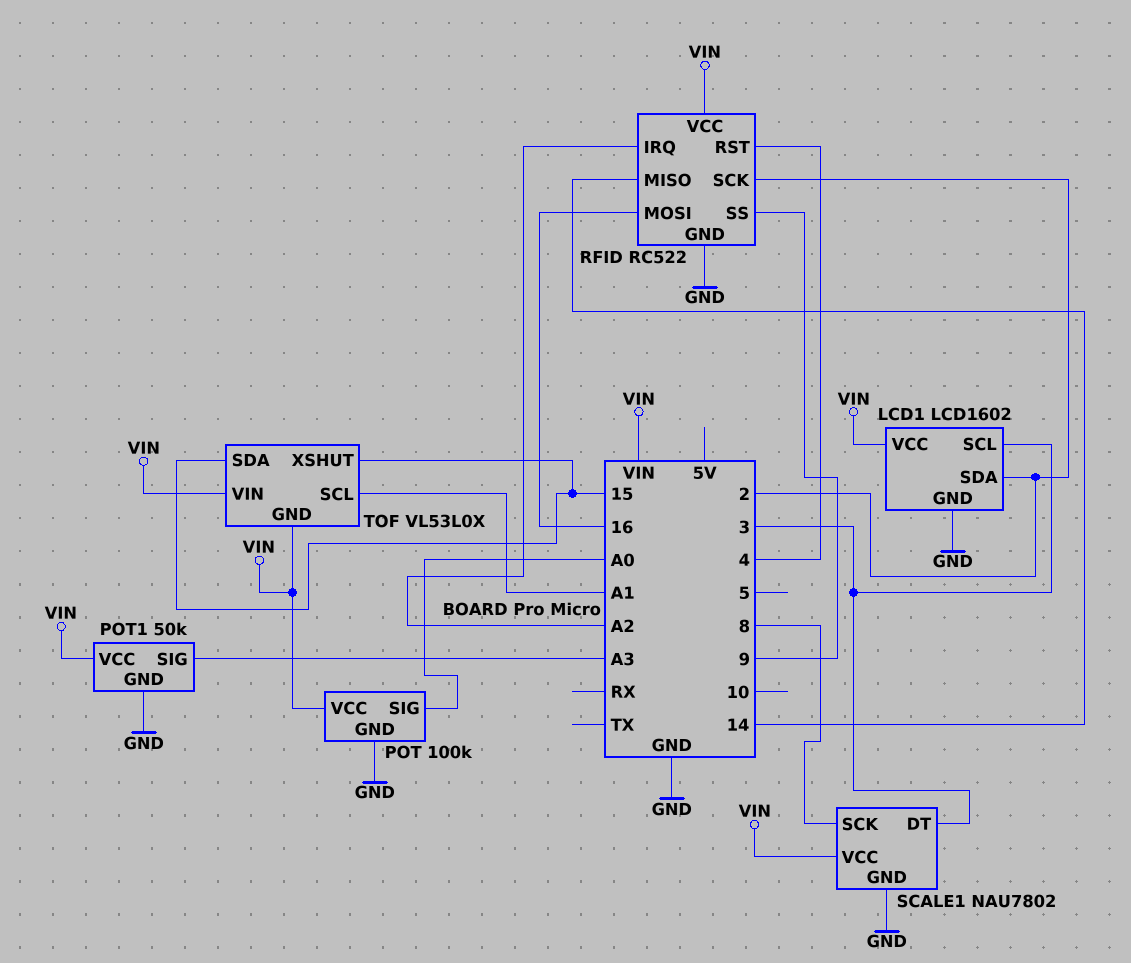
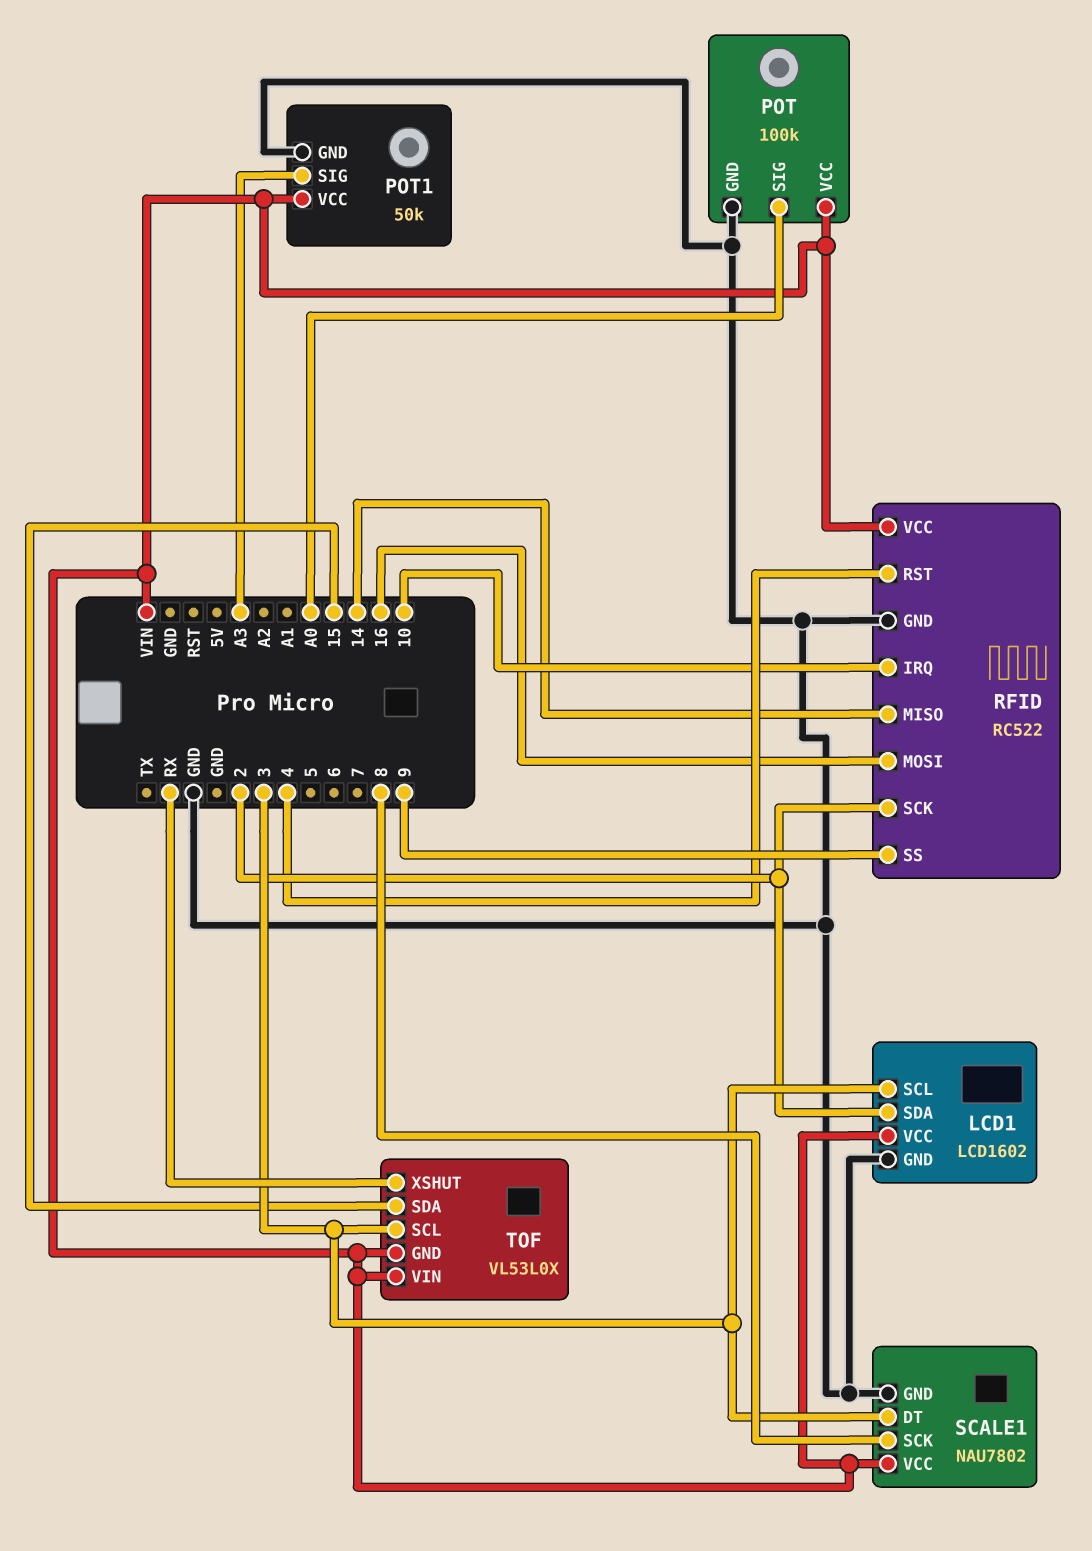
RFID pin IRQ: A2 -> 10
TOF pin SCL: A1 -> 3
TOF pin XSHUT: 15 -> RX

